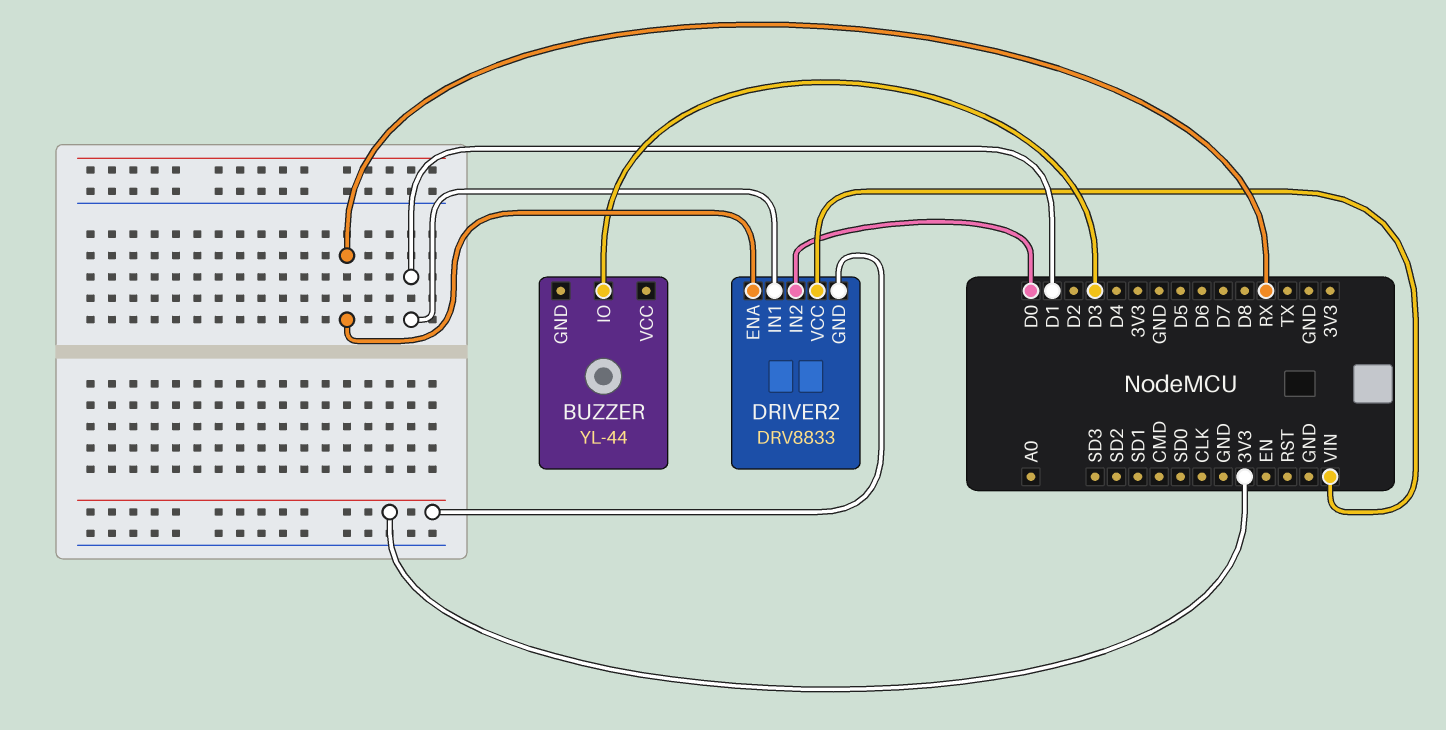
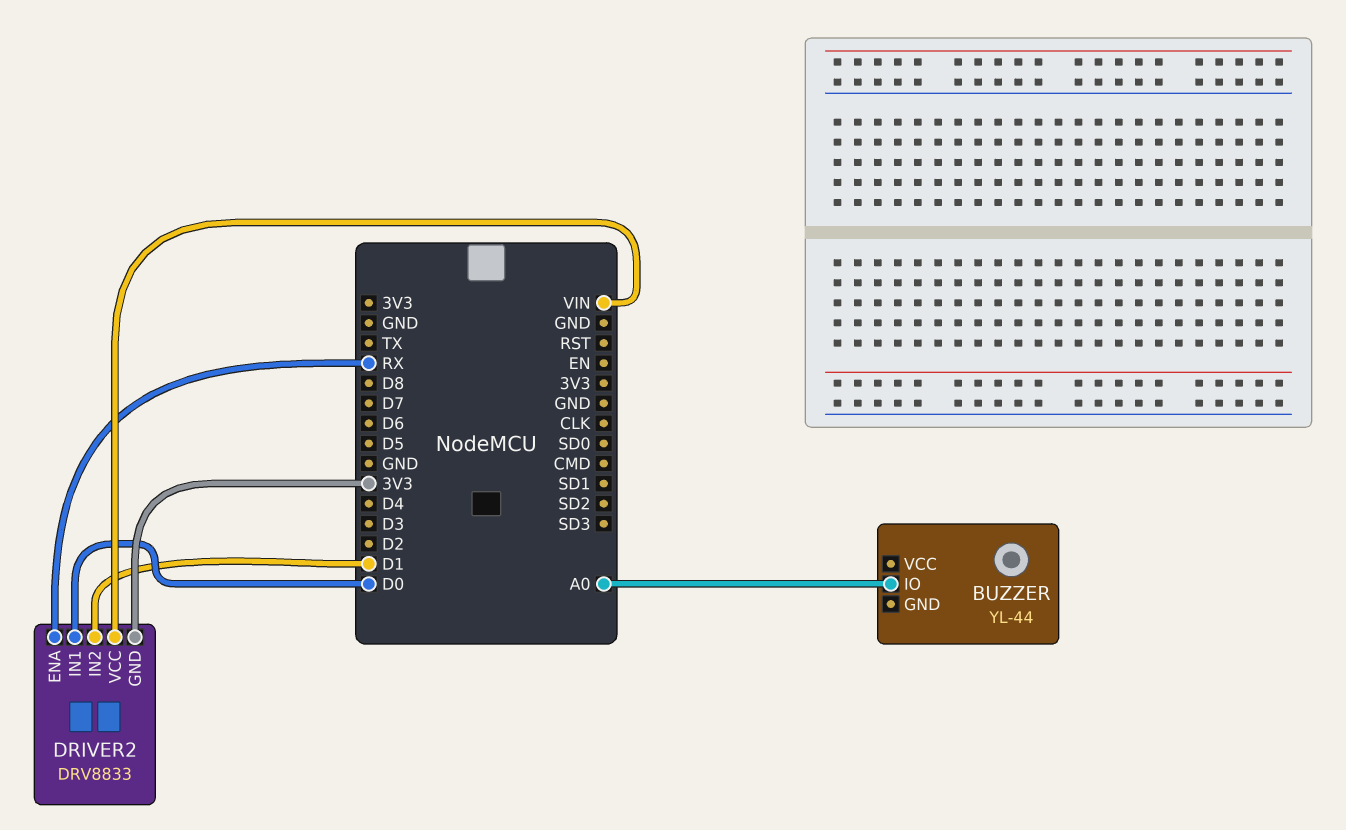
BUZZER pin IO: D3 -> A0
DRIVER2 pin IN1: D1 -> D0
DRIVER2 pin IN2: D0 -> D1

